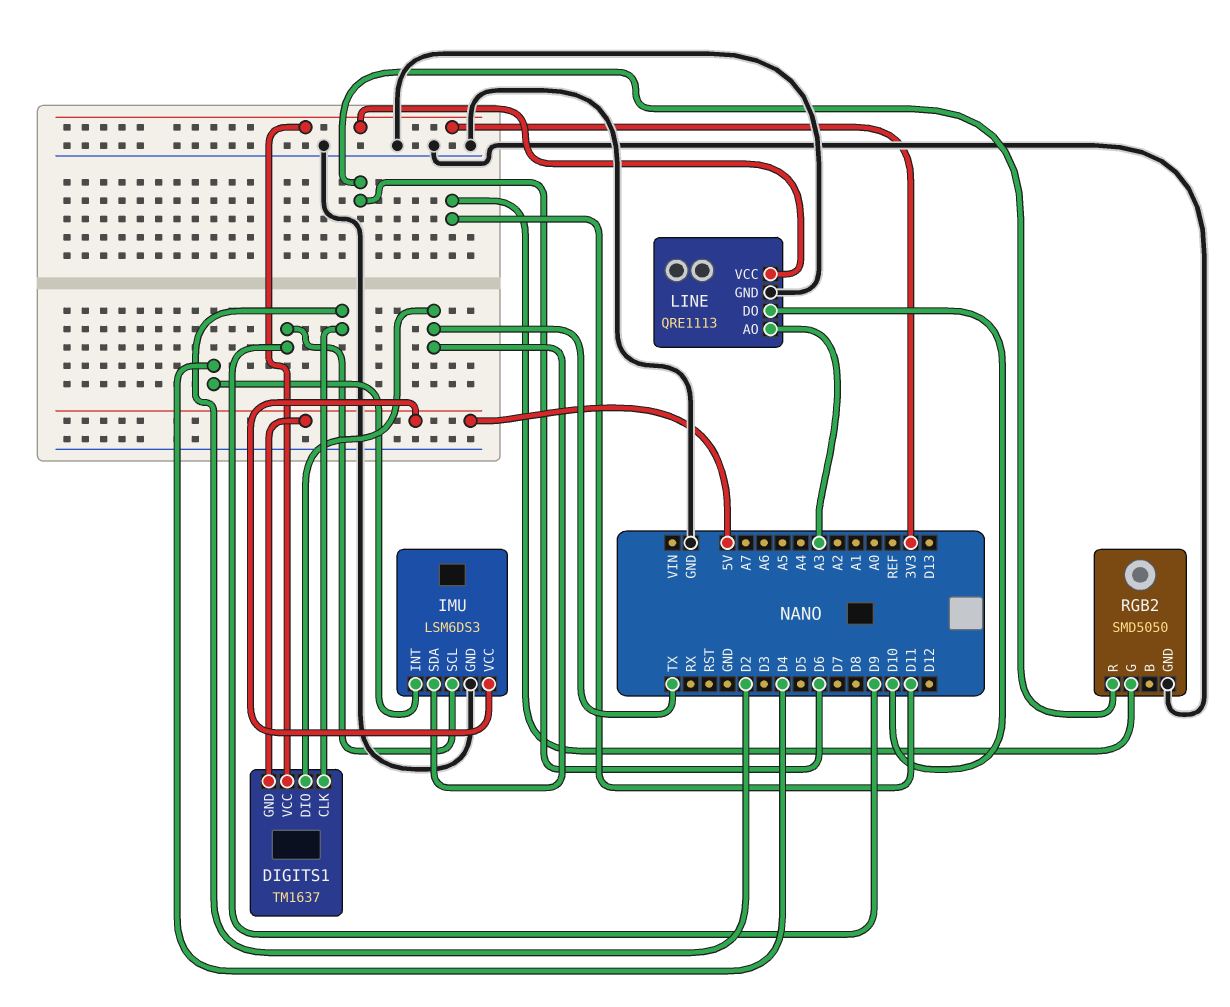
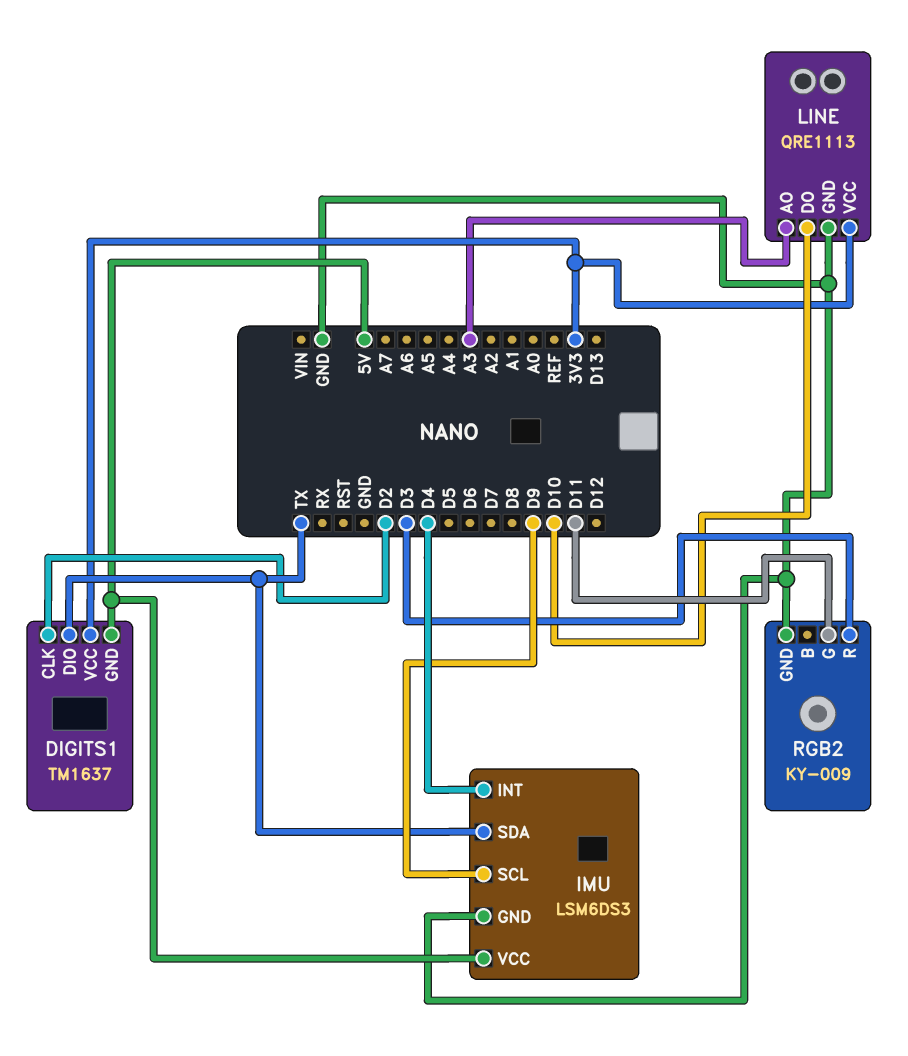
RGB2: SMD5050 -> KY-009
RGB2 pin R: D6 -> D3

